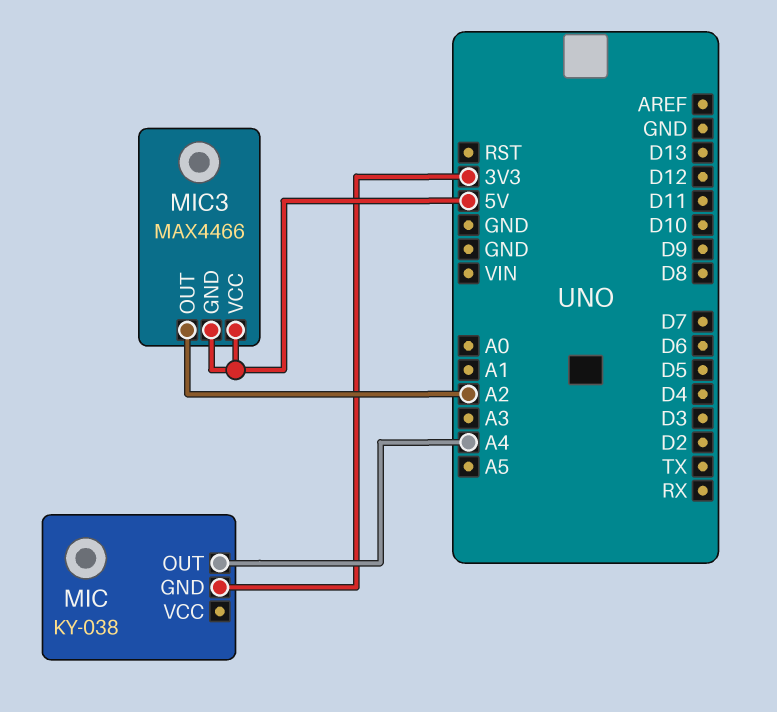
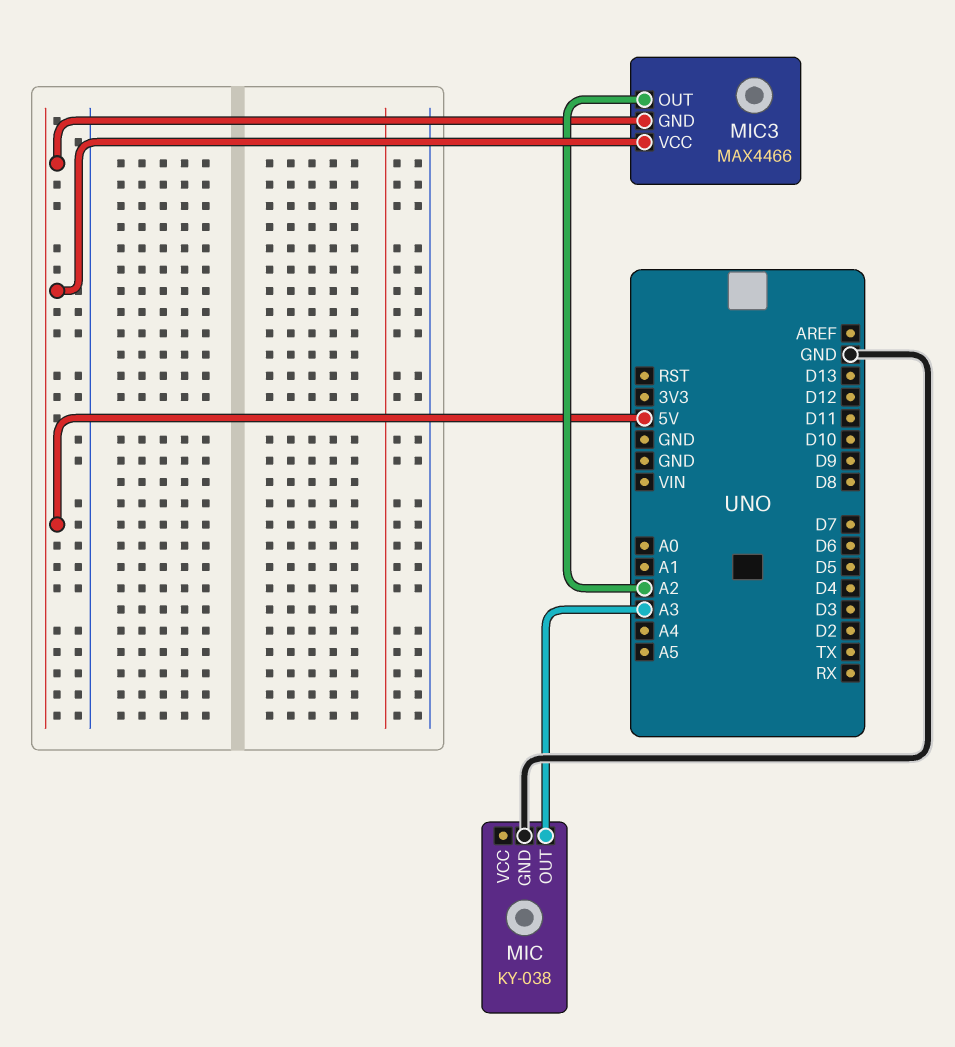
MIC pin GND: 3V3 -> GND
MIC pin OUT: A4 -> A3

